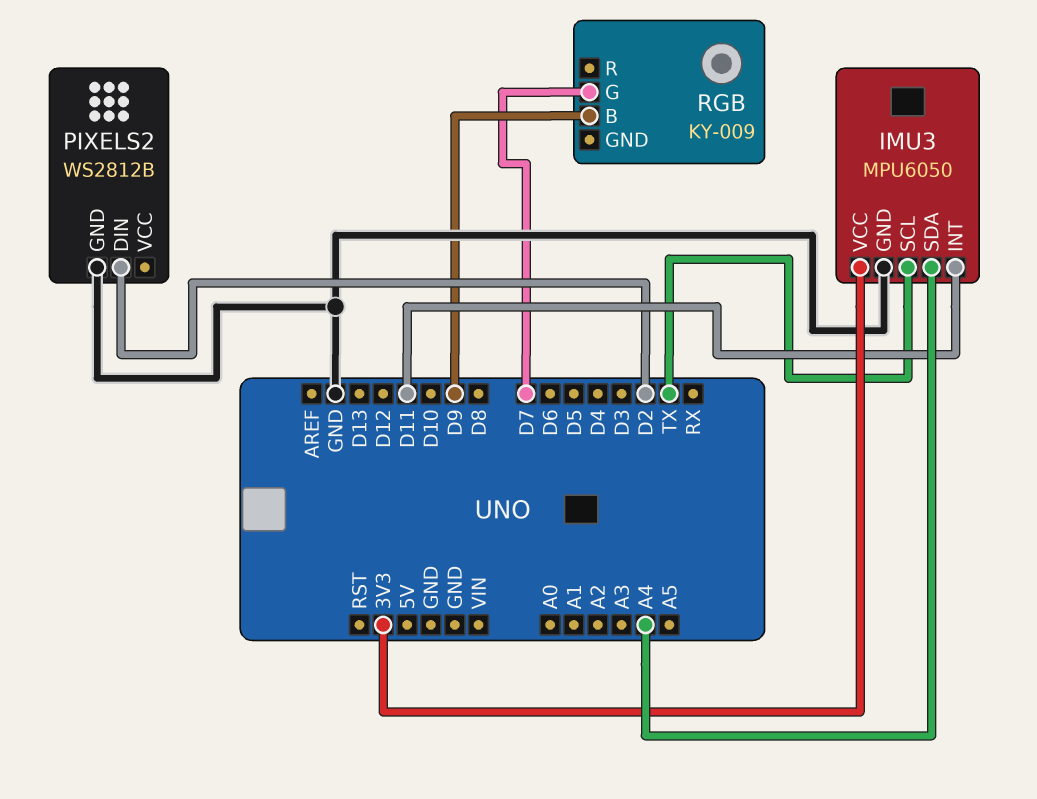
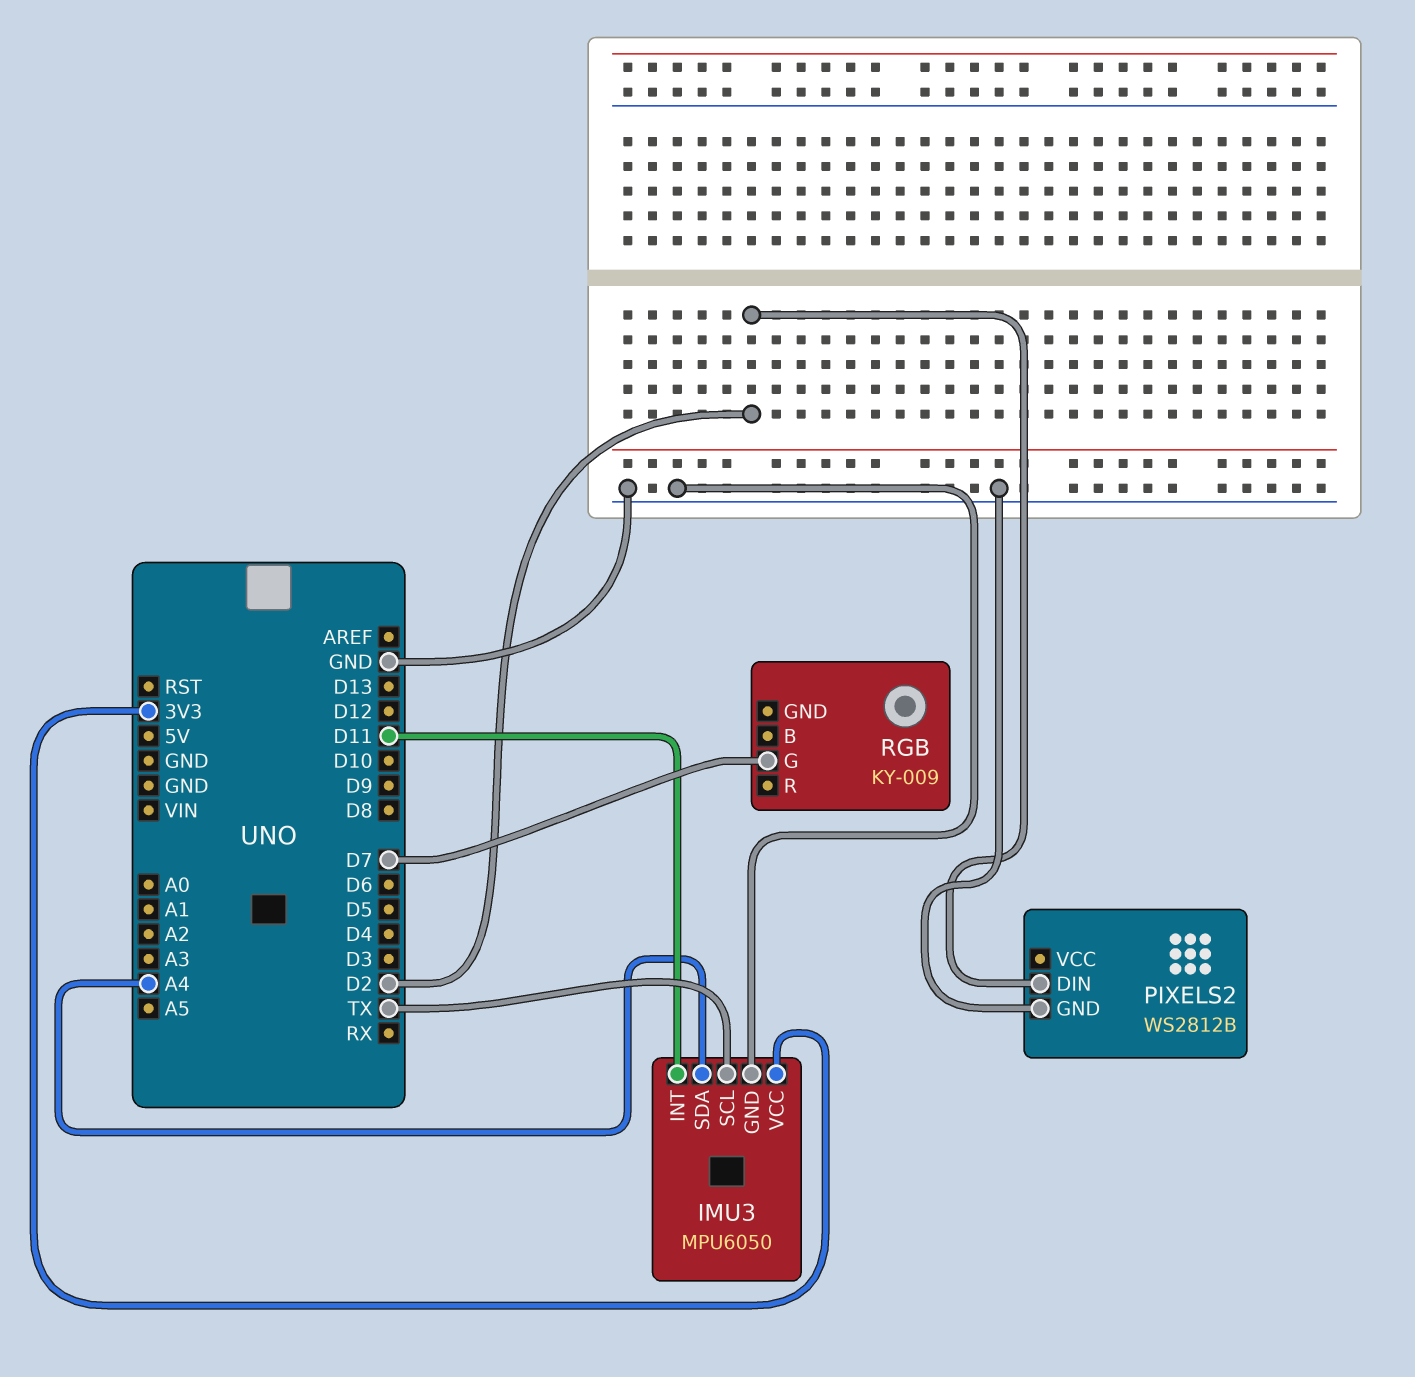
RGB pin B: D9 -> none

